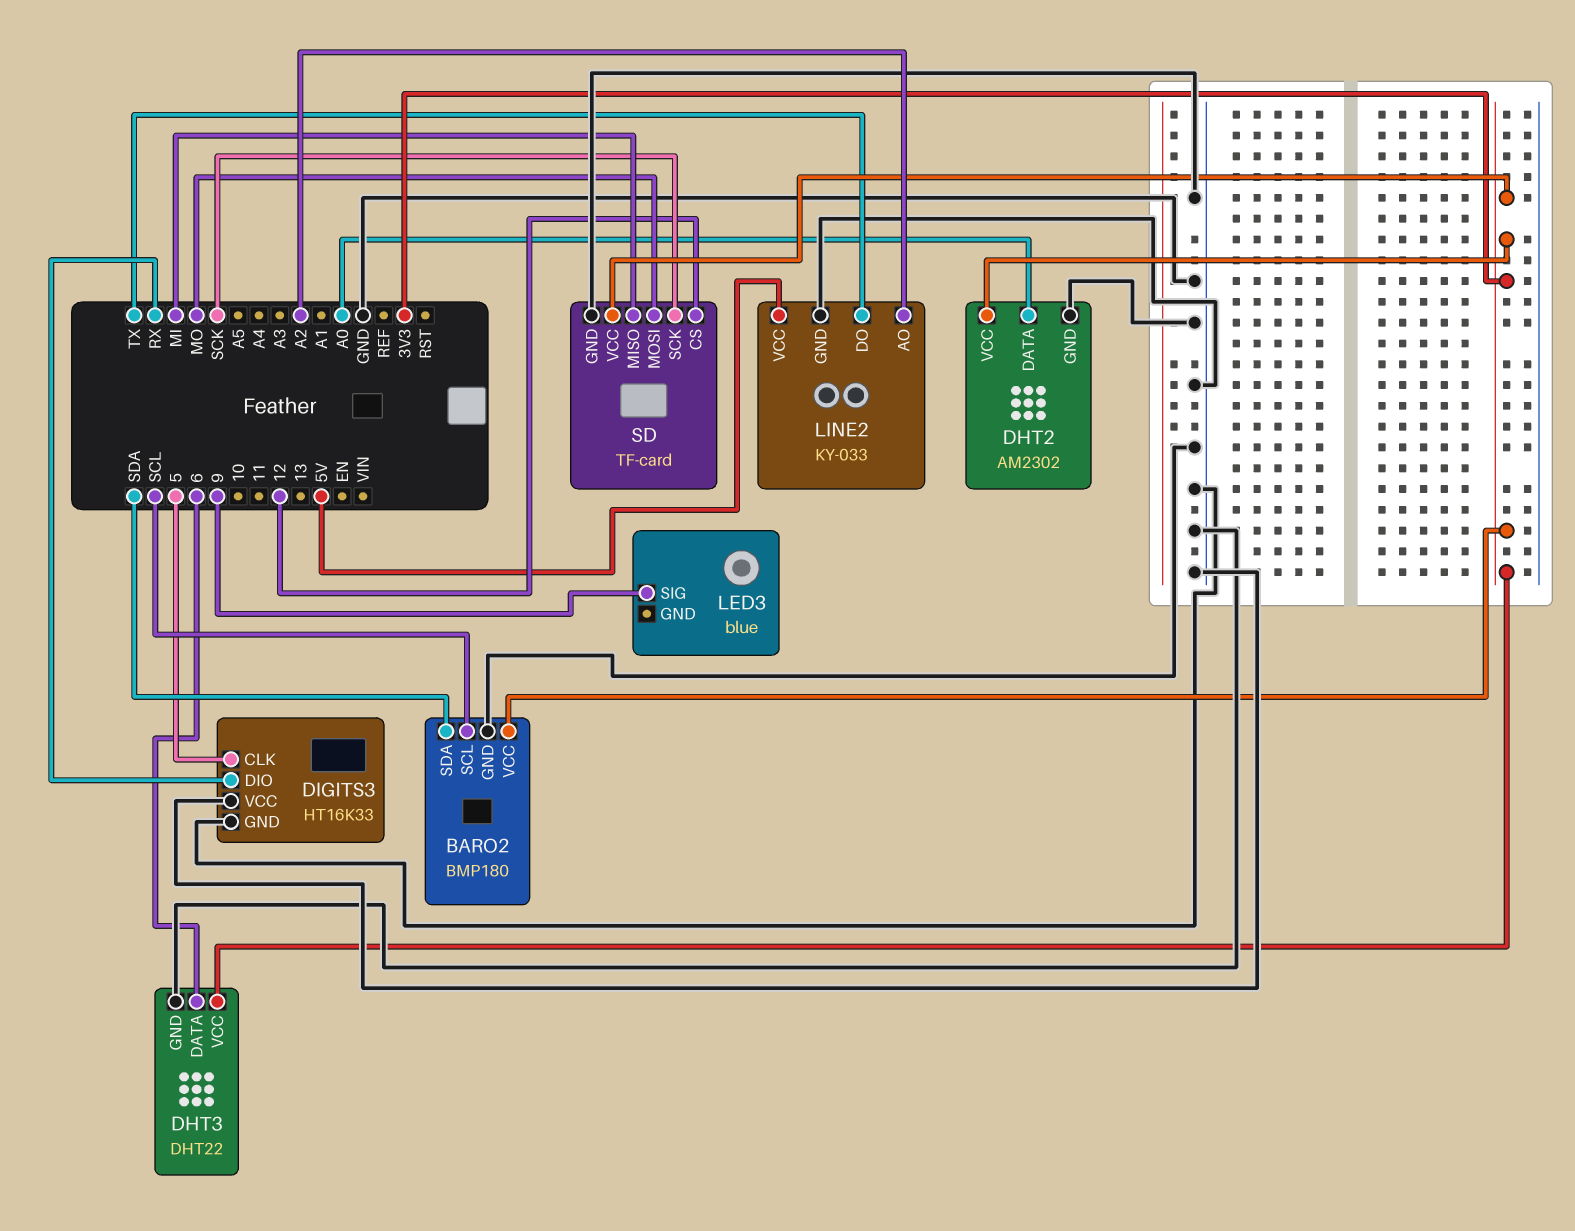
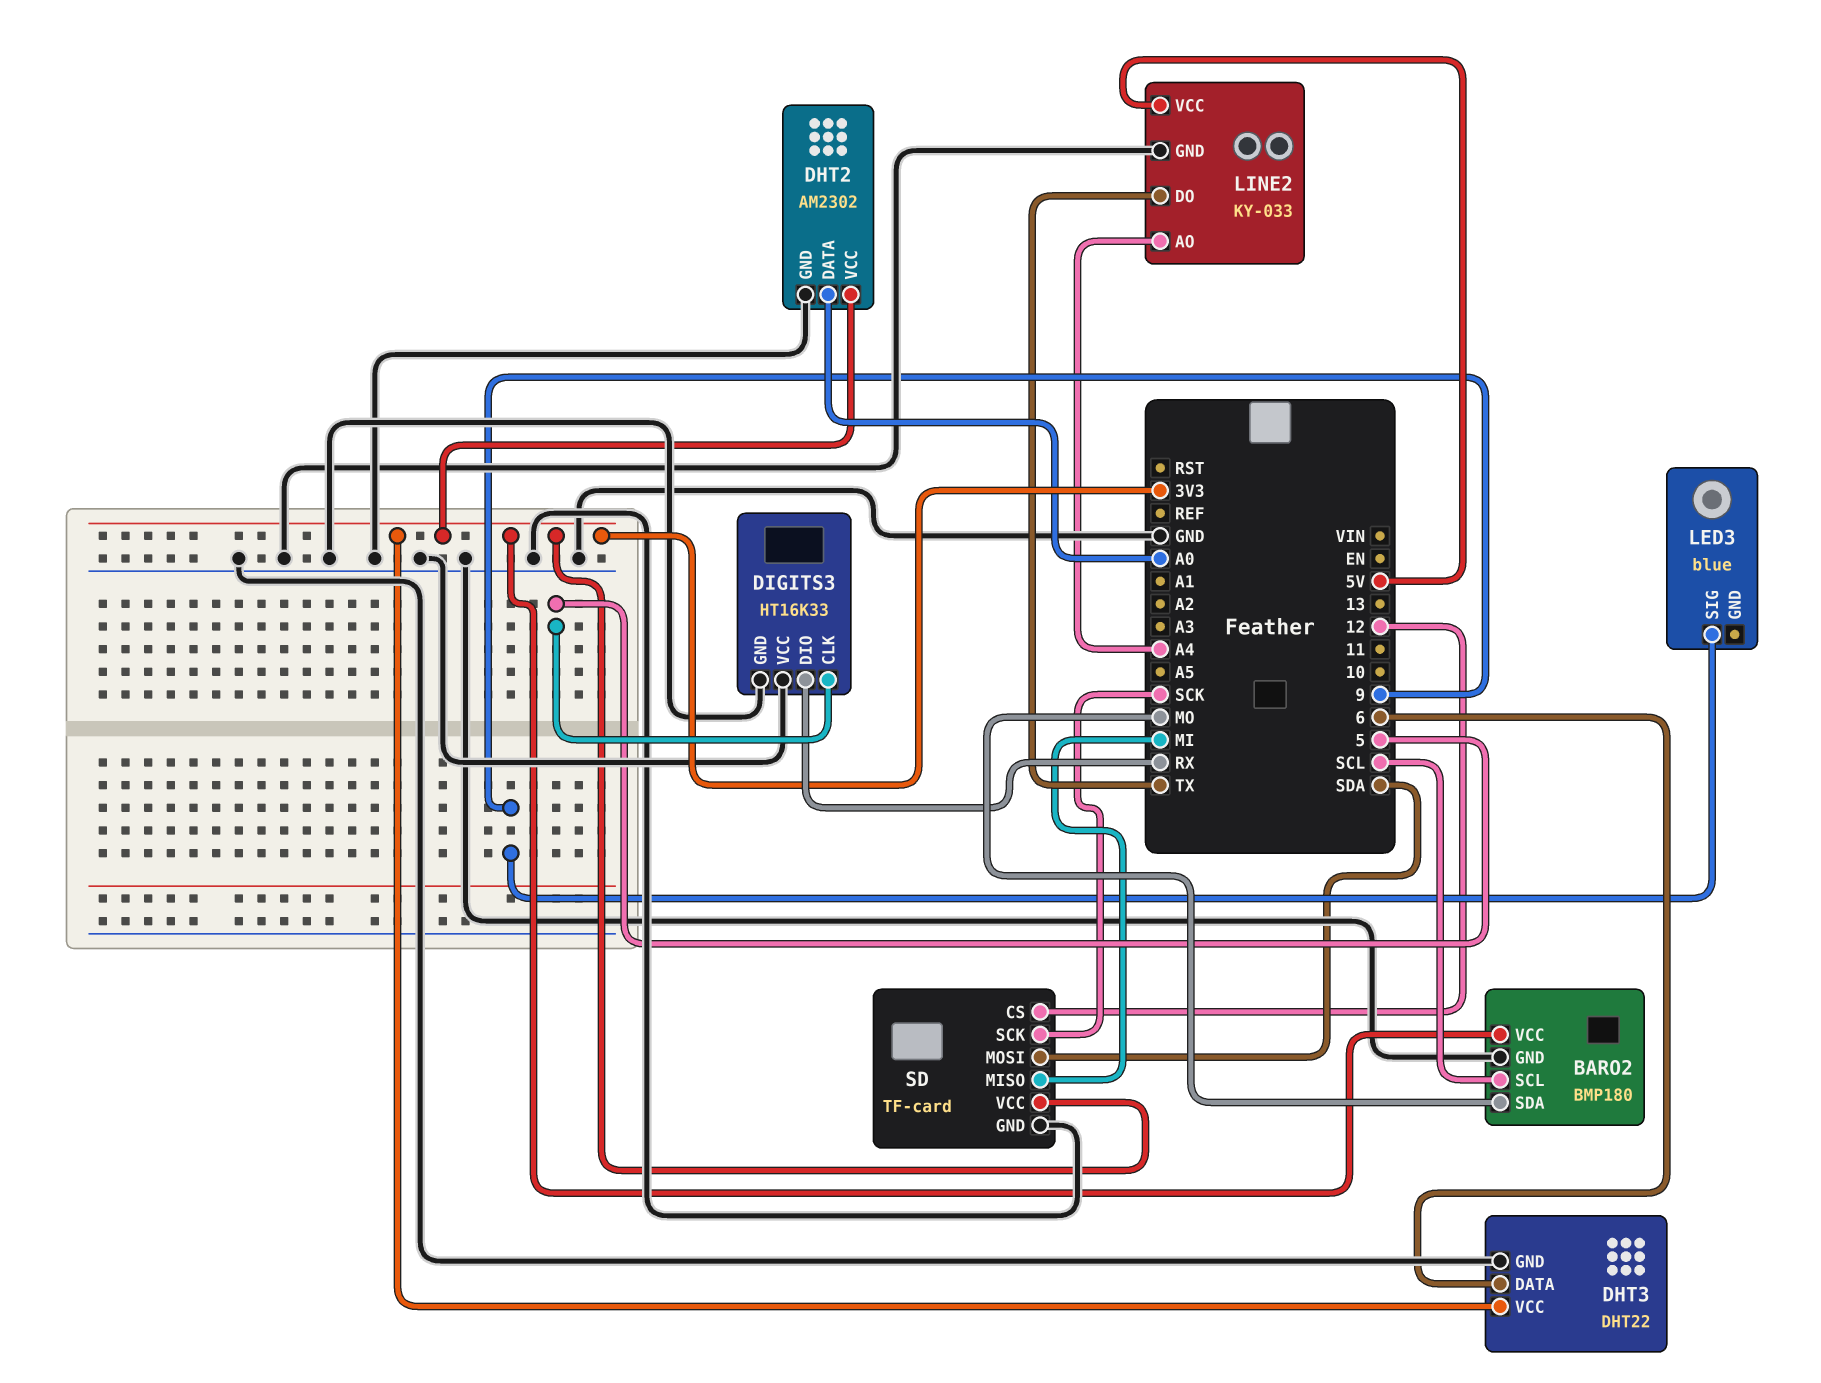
BARO2 pin SDA: SDA -> MO
LINE2 pin AO: A2 -> A4
SD pin MOSI: MO -> SDA

